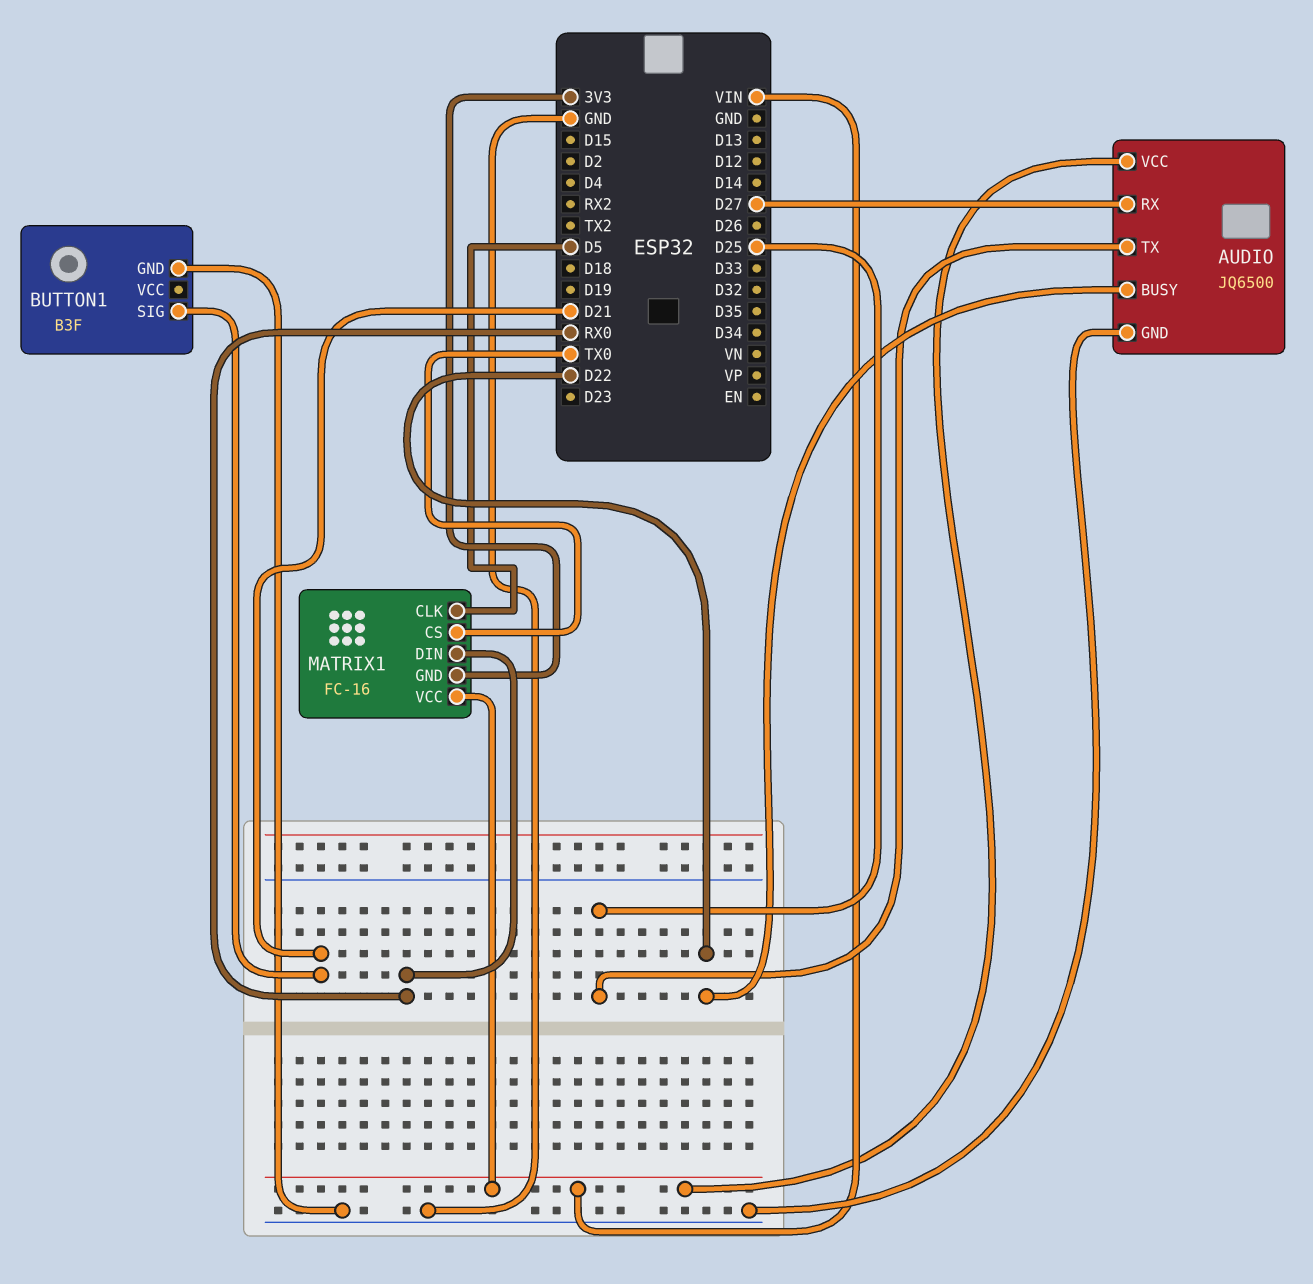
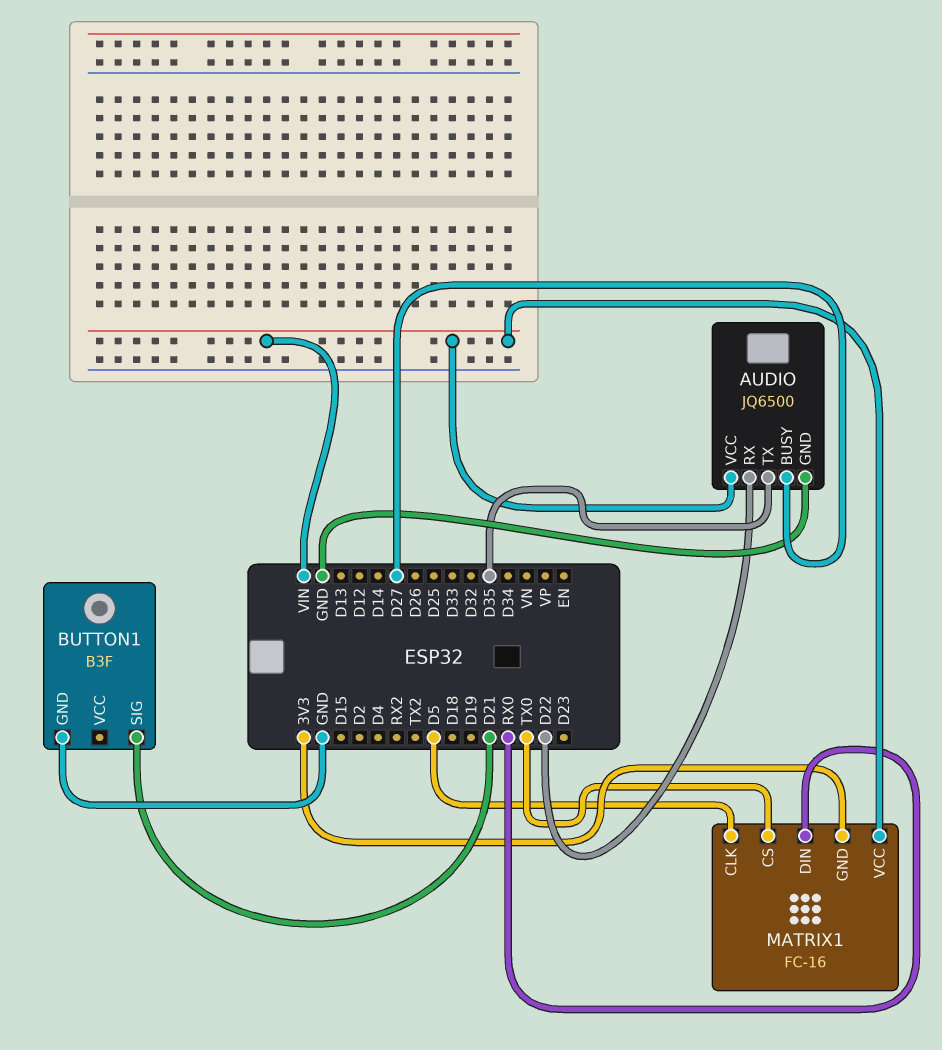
AUDIO pin BUSY: D22 -> D27
AUDIO pin RX: D27 -> D22
AUDIO pin TX: D25 -> D35

